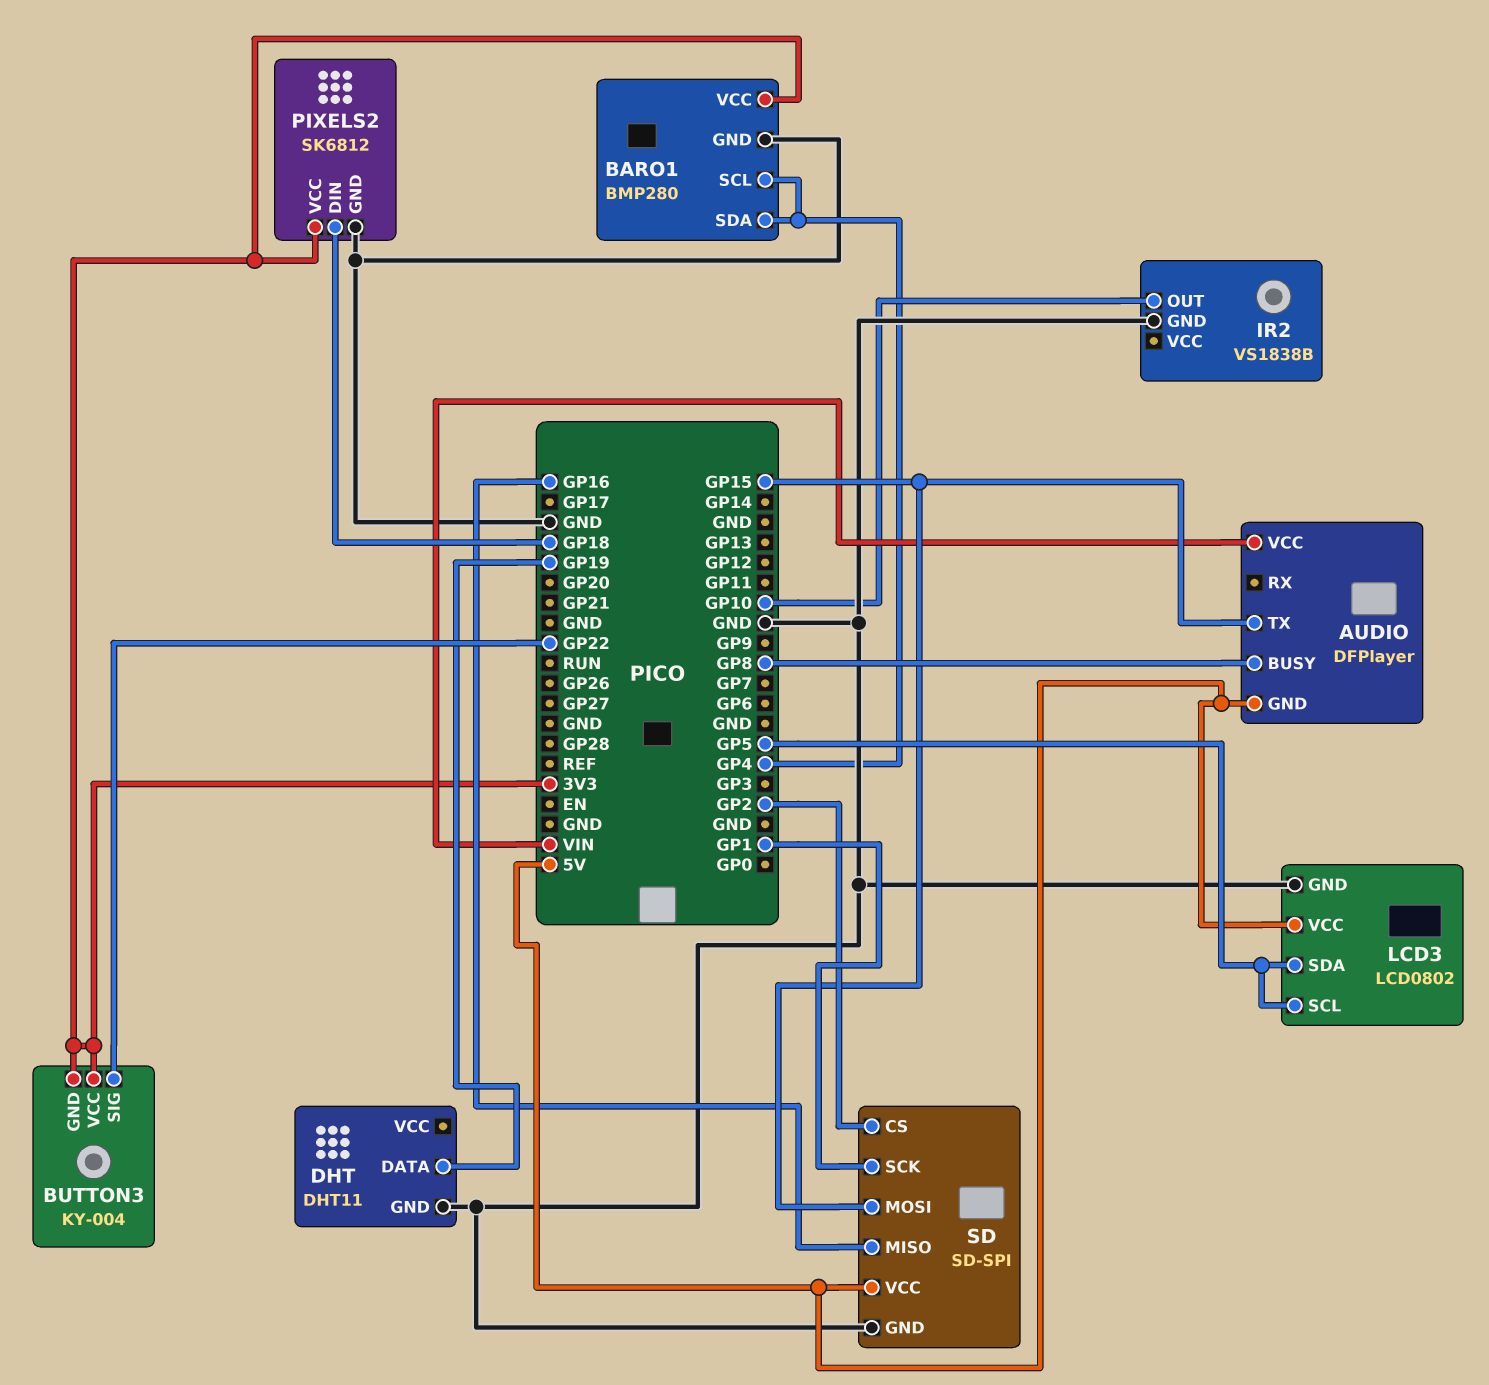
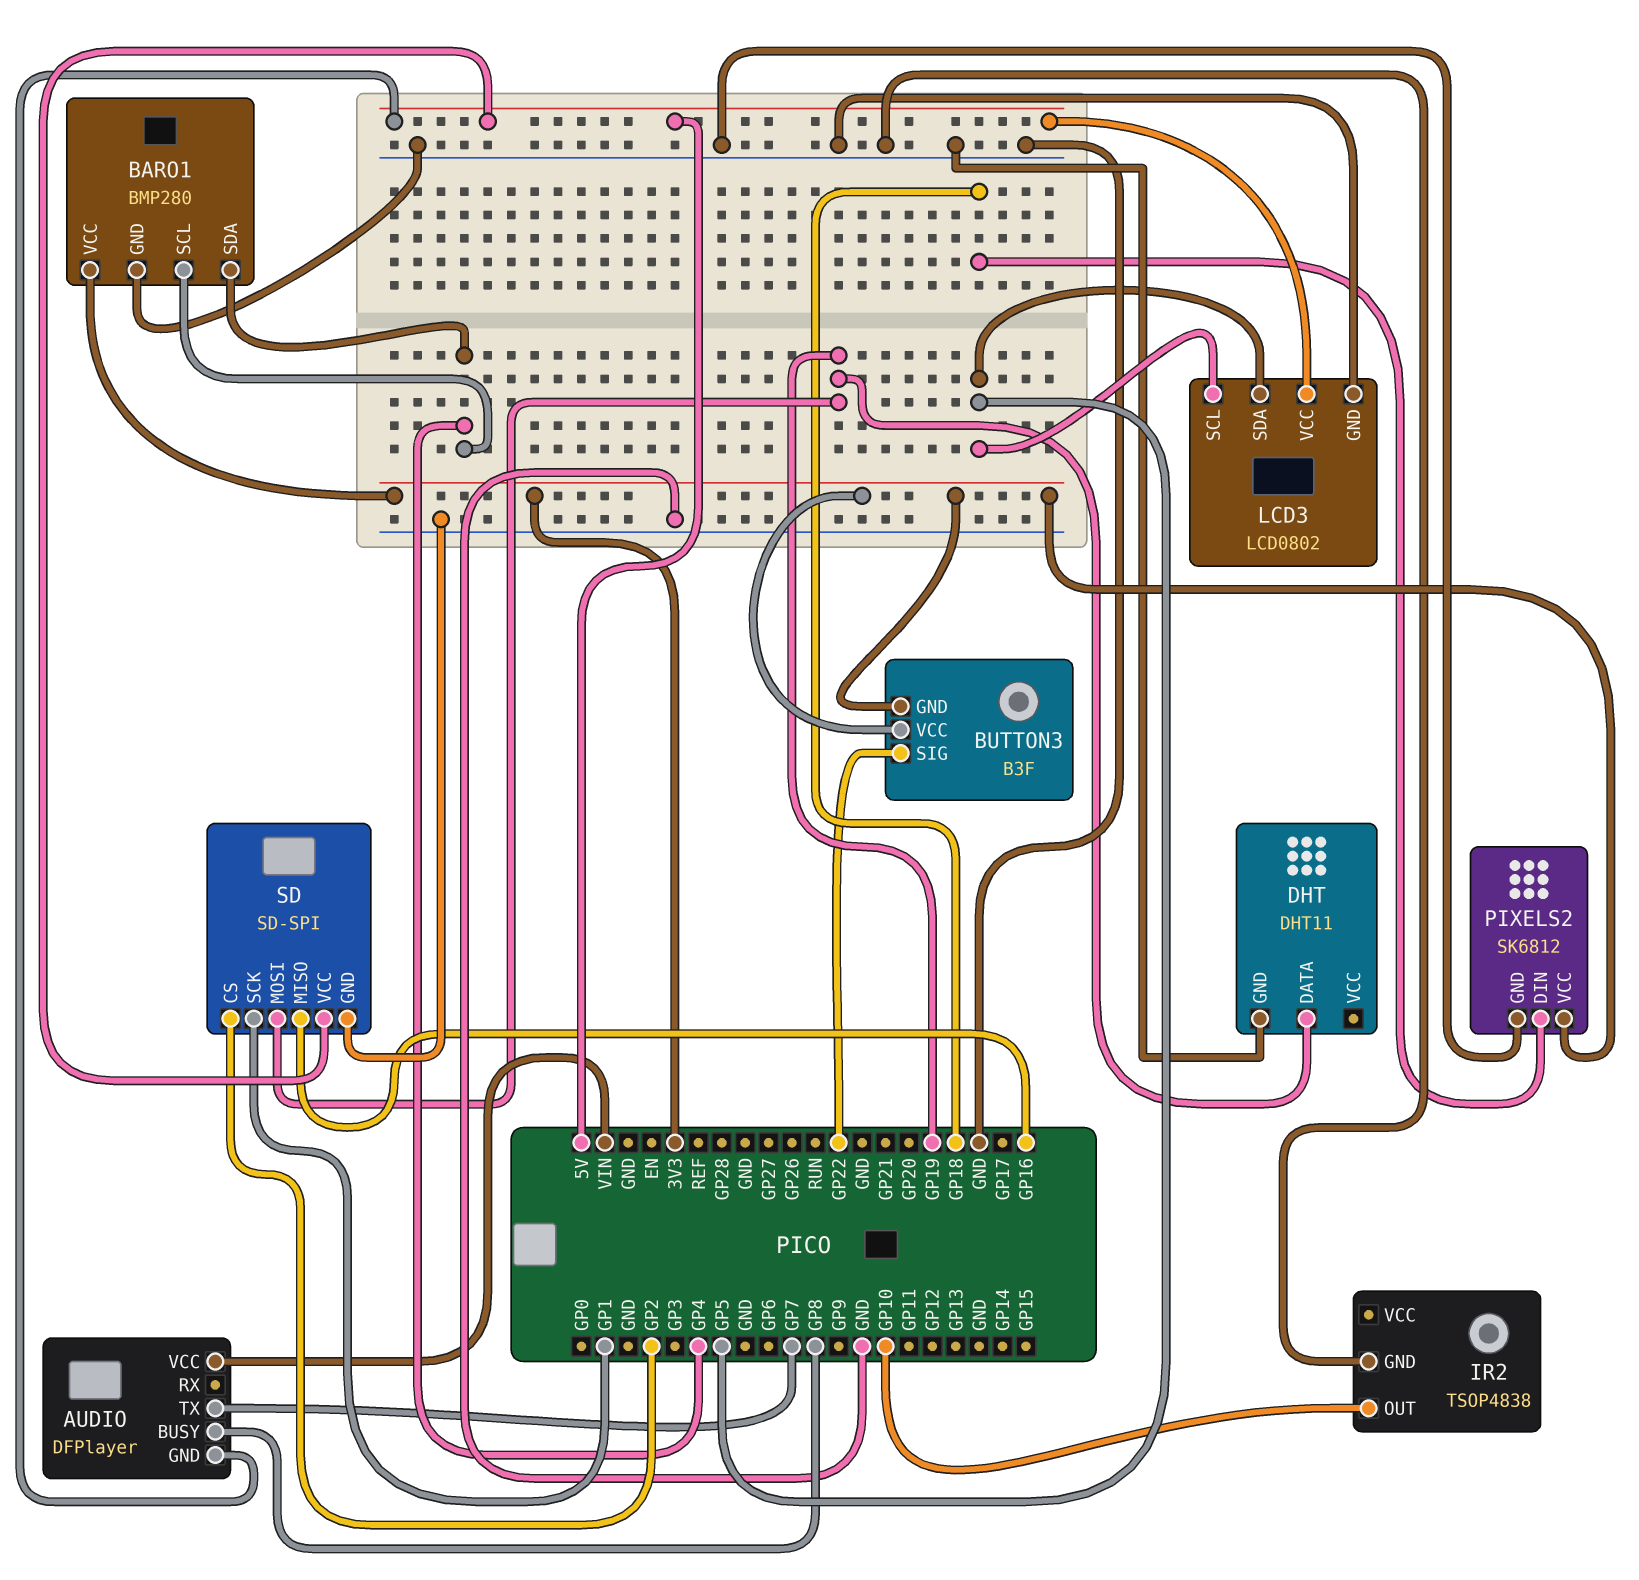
AUDIO pin TX: GP15 -> GP7
BUTTON3: KY-004 -> B3F
IR2: VS1838B -> TSOP4838
SD pin MOSI: GP15 -> GP19

